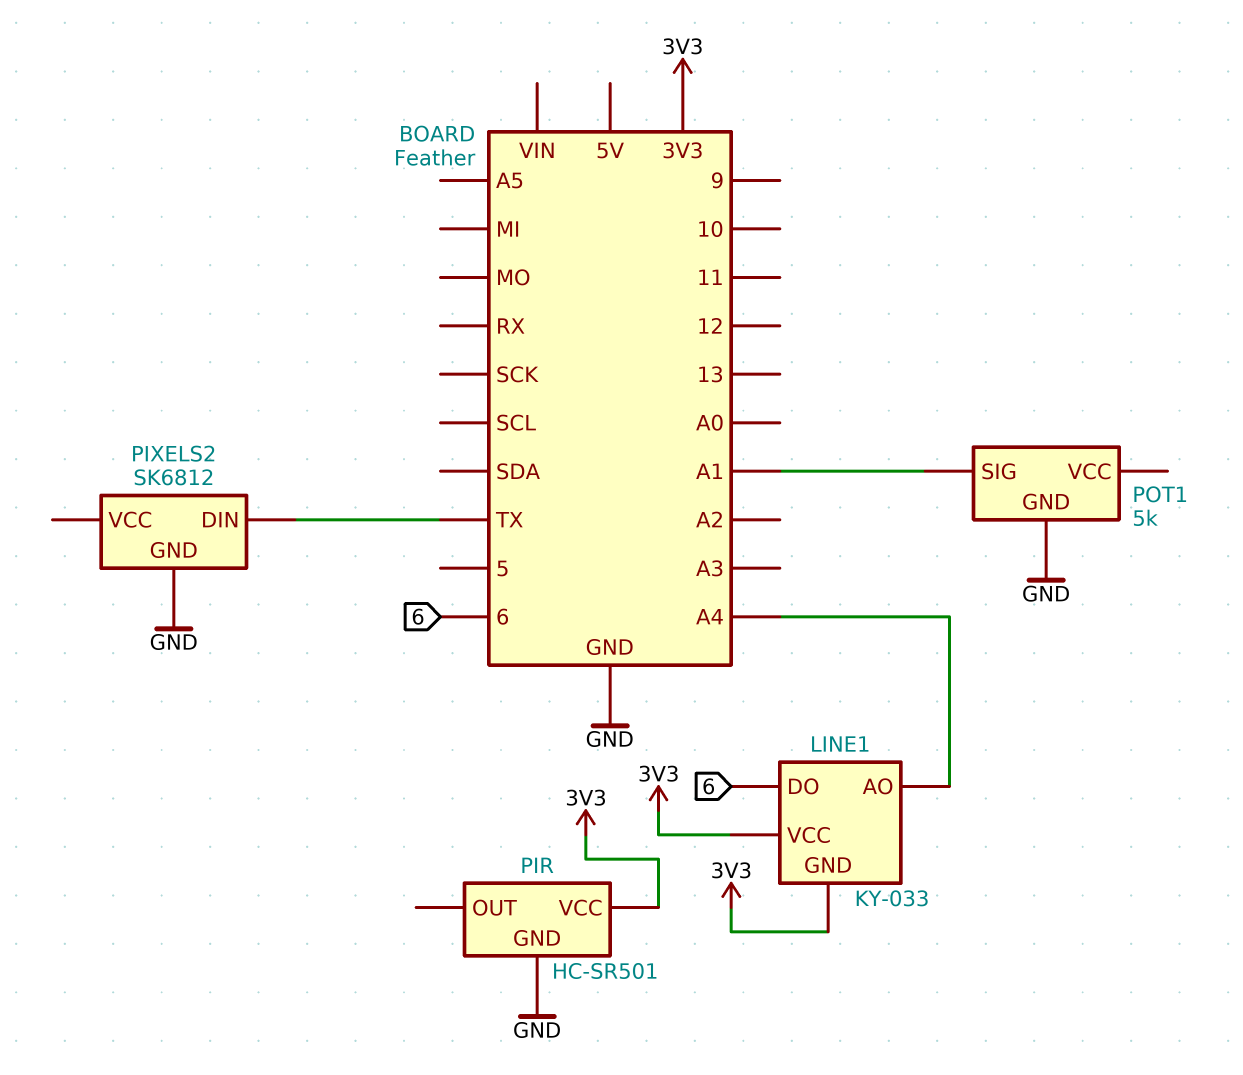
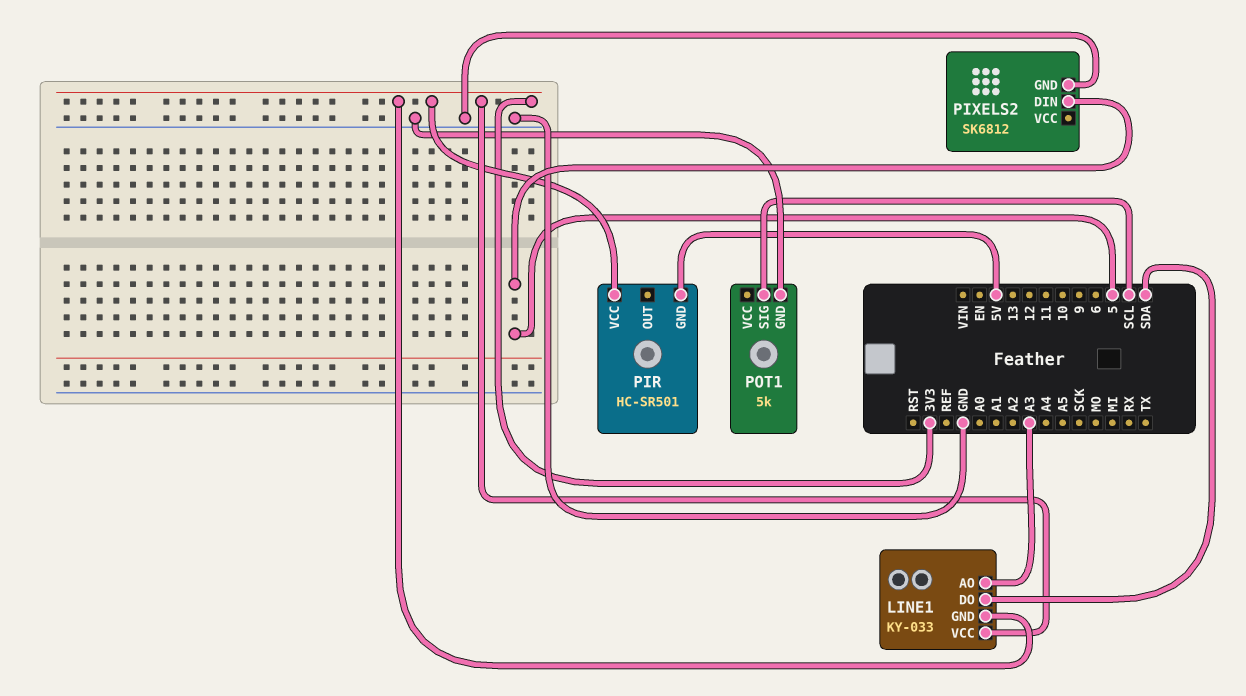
LINE1 pin AO: A4 -> A3
LINE1 pin DO: 6 -> SDA
PIR pin GND: GND -> 5V
PIXELS2 pin DIN: TX -> 5
POT1 pin SIG: A1 -> SCL

